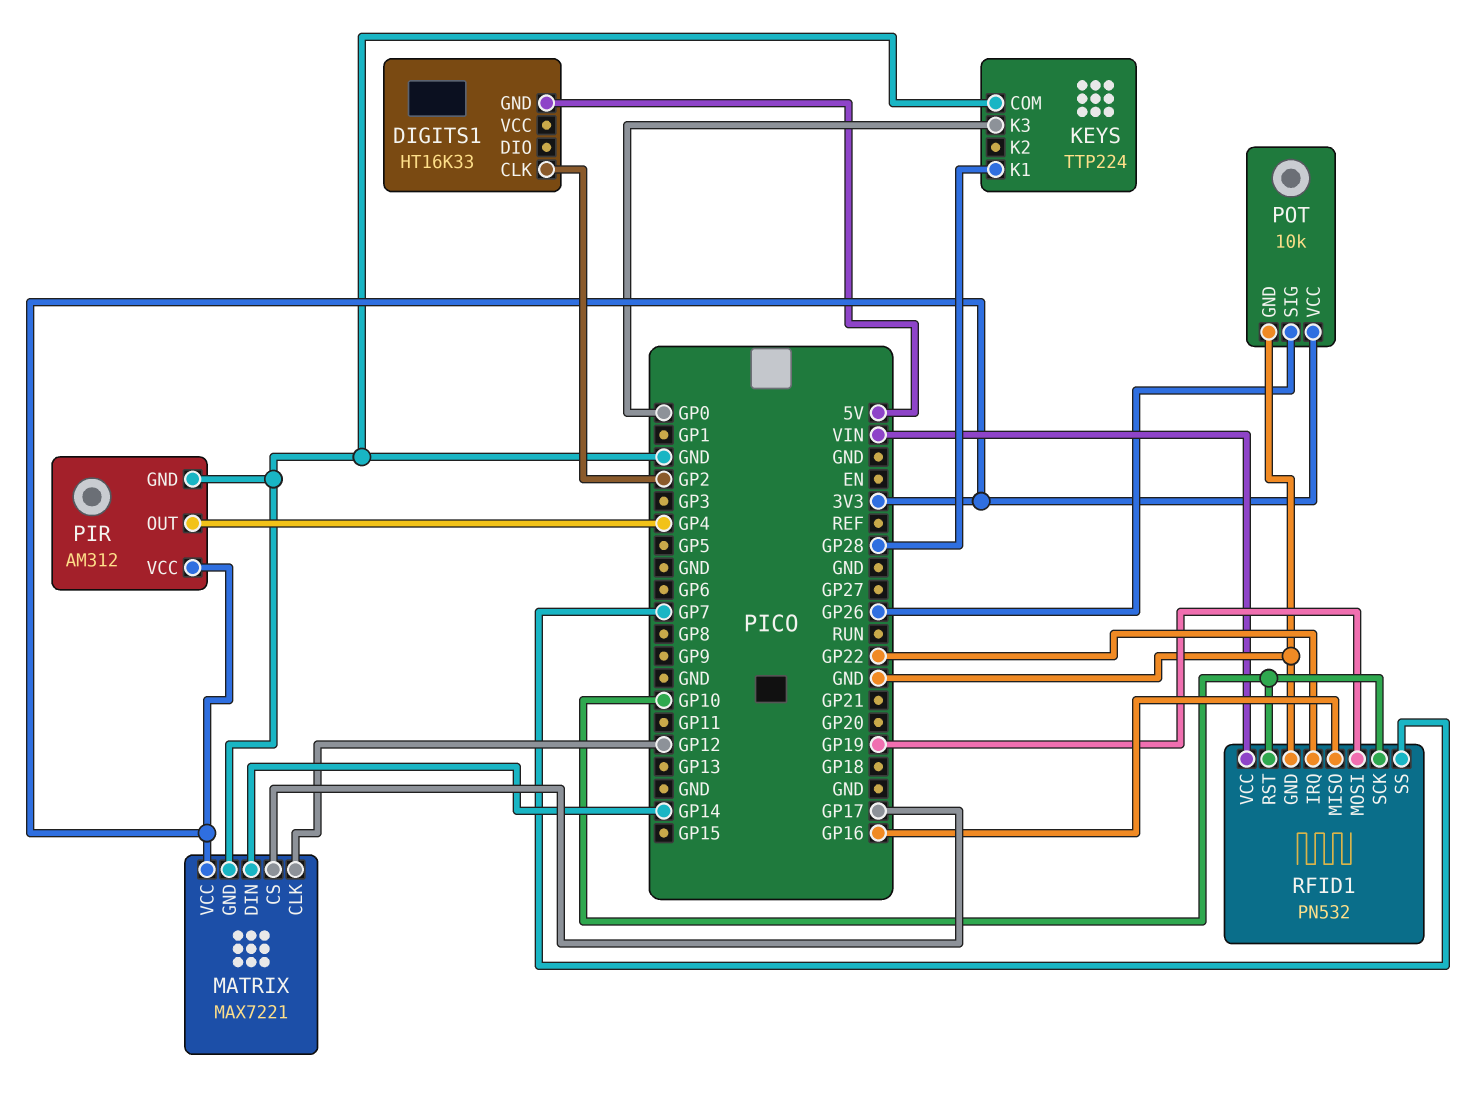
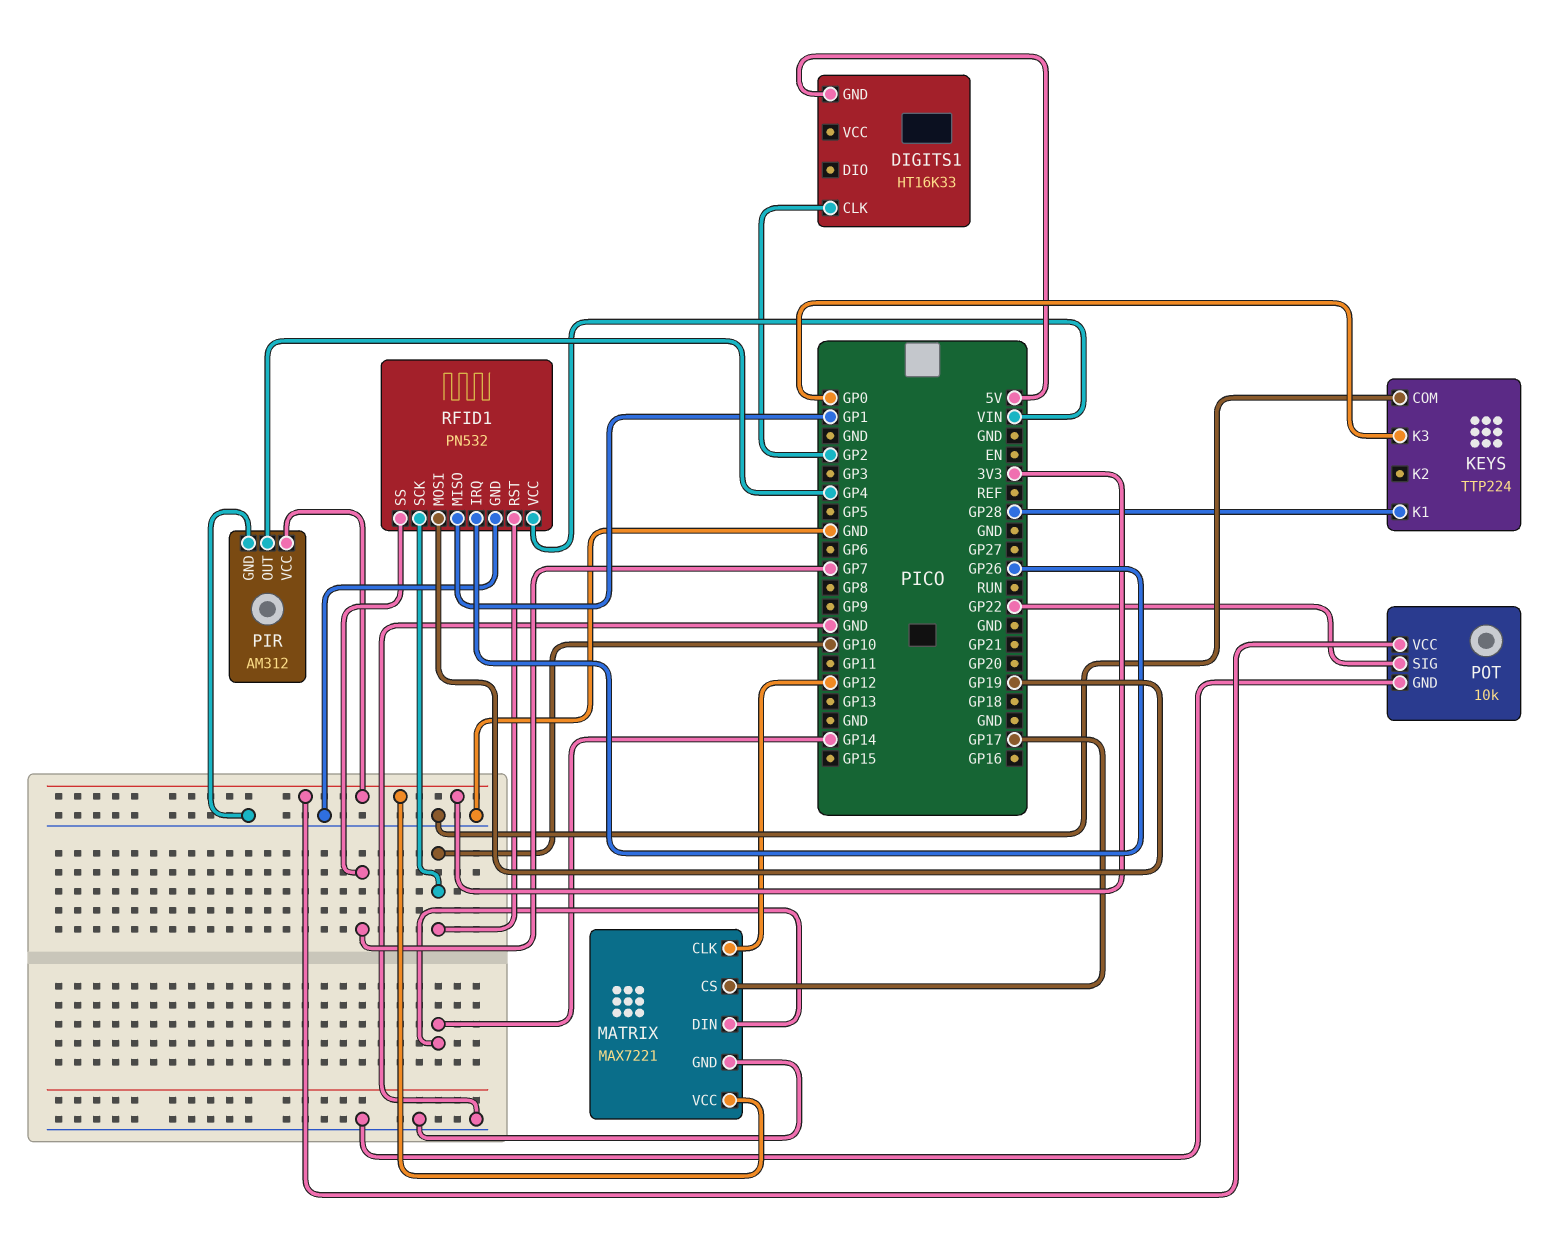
POT pin SIG: GP26 -> GP22
RFID1 pin IRQ: GP22 -> GP26
RFID1 pin MISO: GP16 -> GP1

